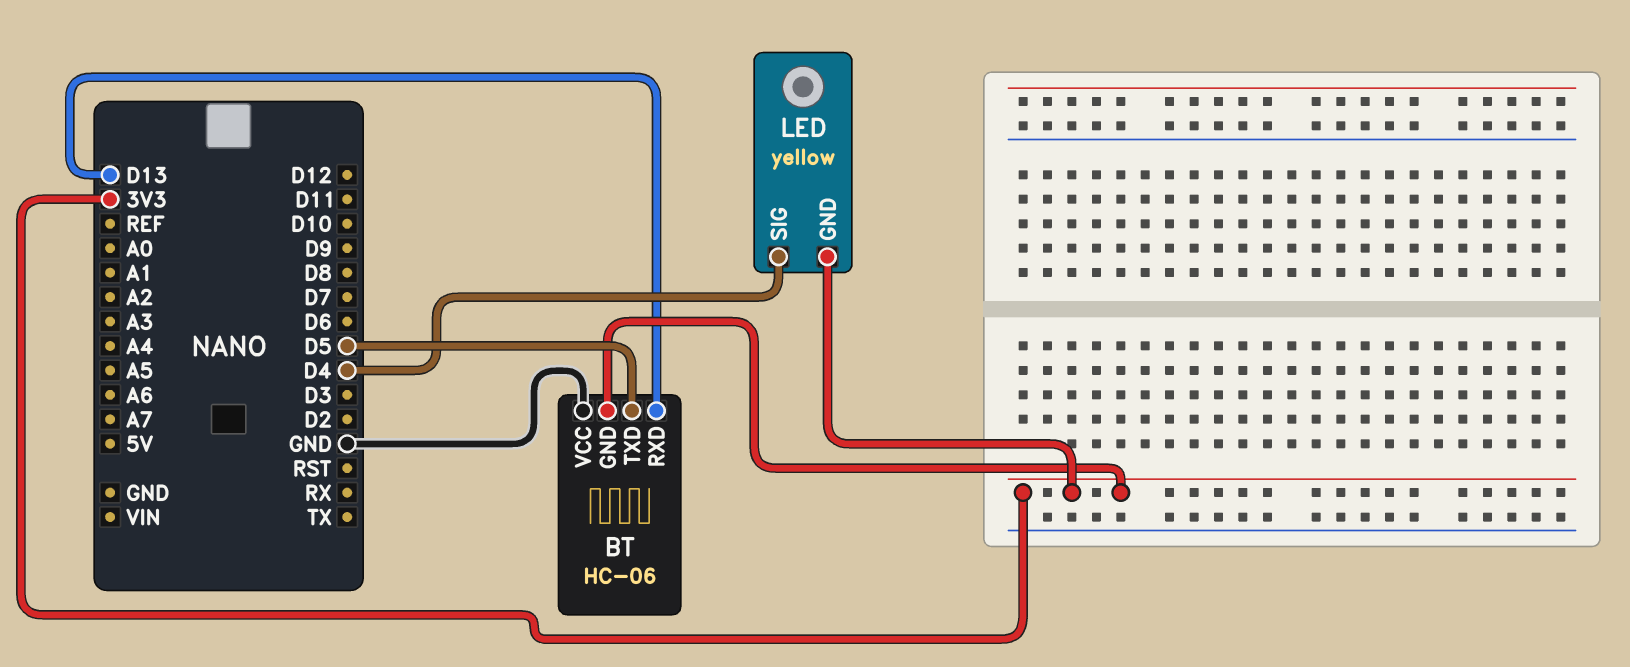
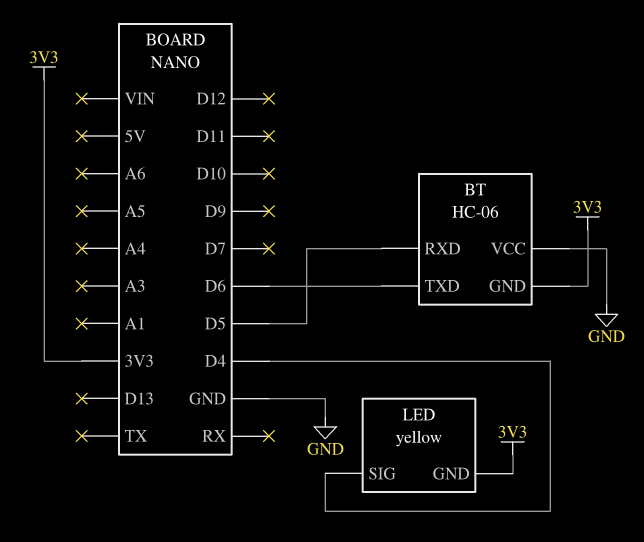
BT pin RXD: D13 -> D5
BT pin TXD: D5 -> D6

